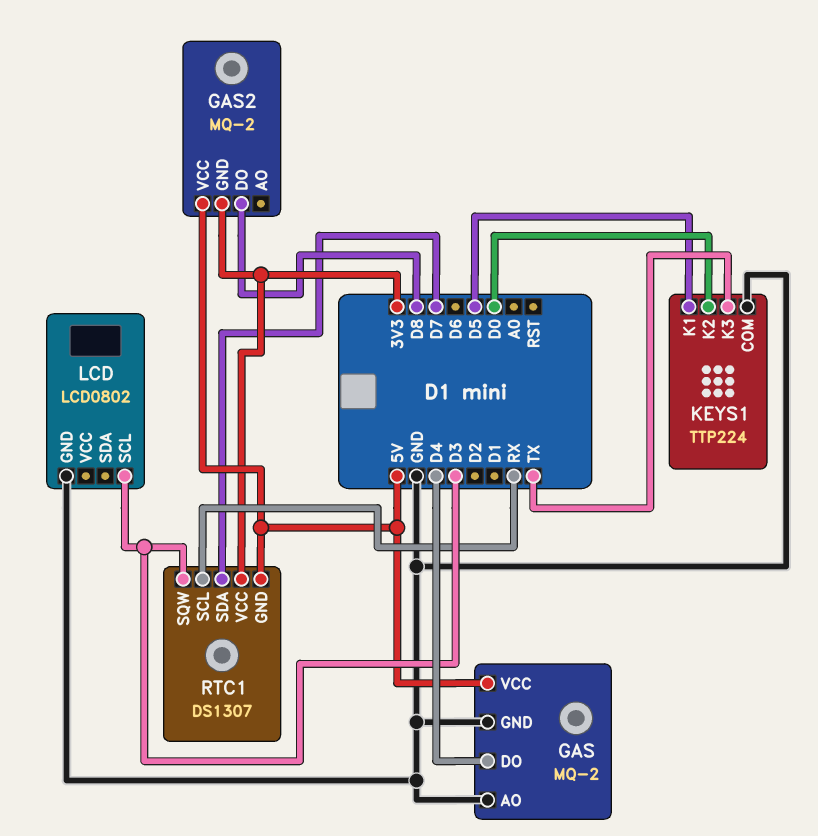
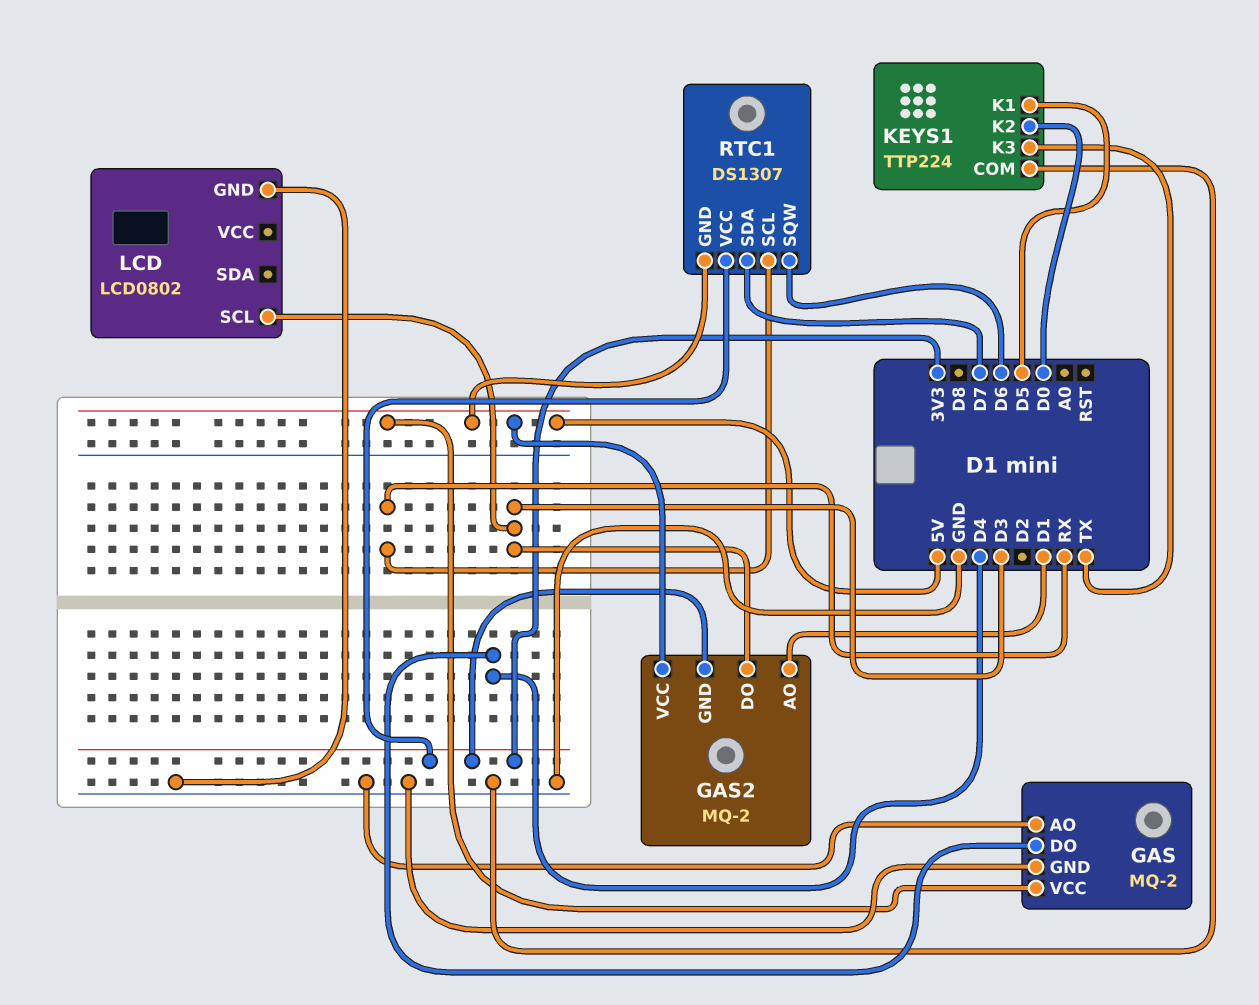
GAS2 pin AO: none -> D1
GAS2 pin DO: D8 -> D3
RTC1 pin SQW: D3 -> D6

